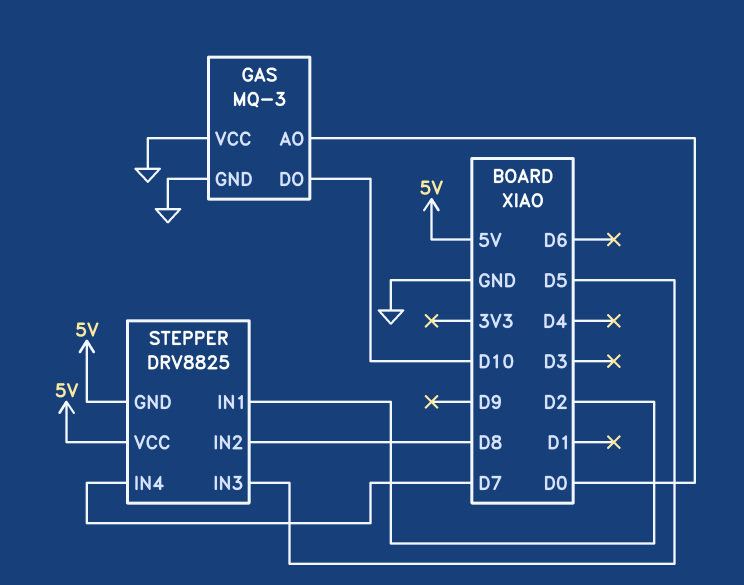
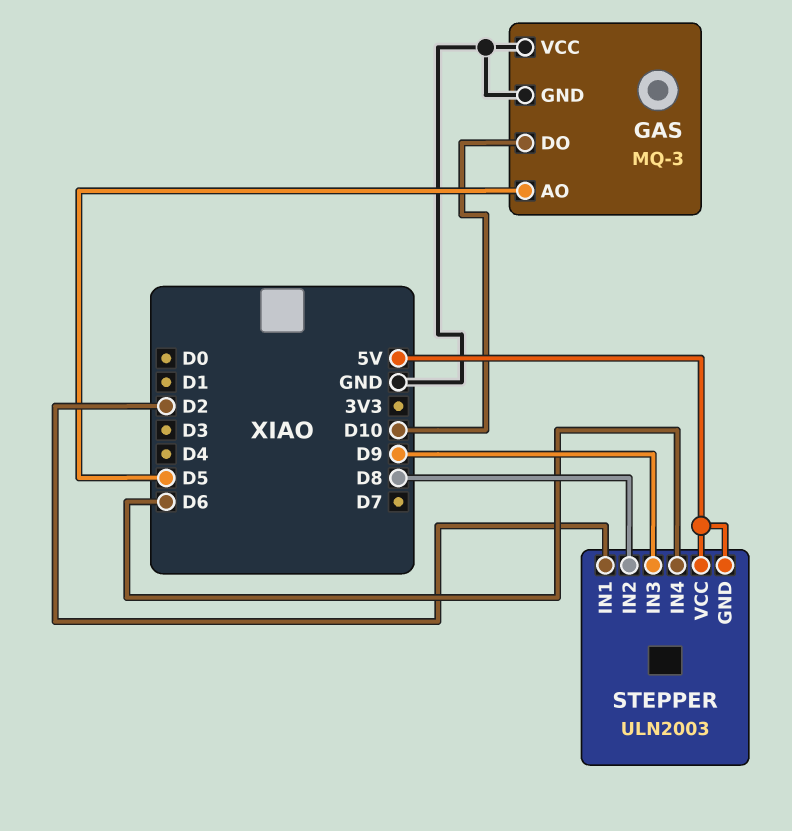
GAS pin AO: D0 -> D5
STEPPER: DRV8825 -> ULN2003
STEPPER pin IN3: D5 -> D9
STEPPER pin IN4: D7 -> D6

